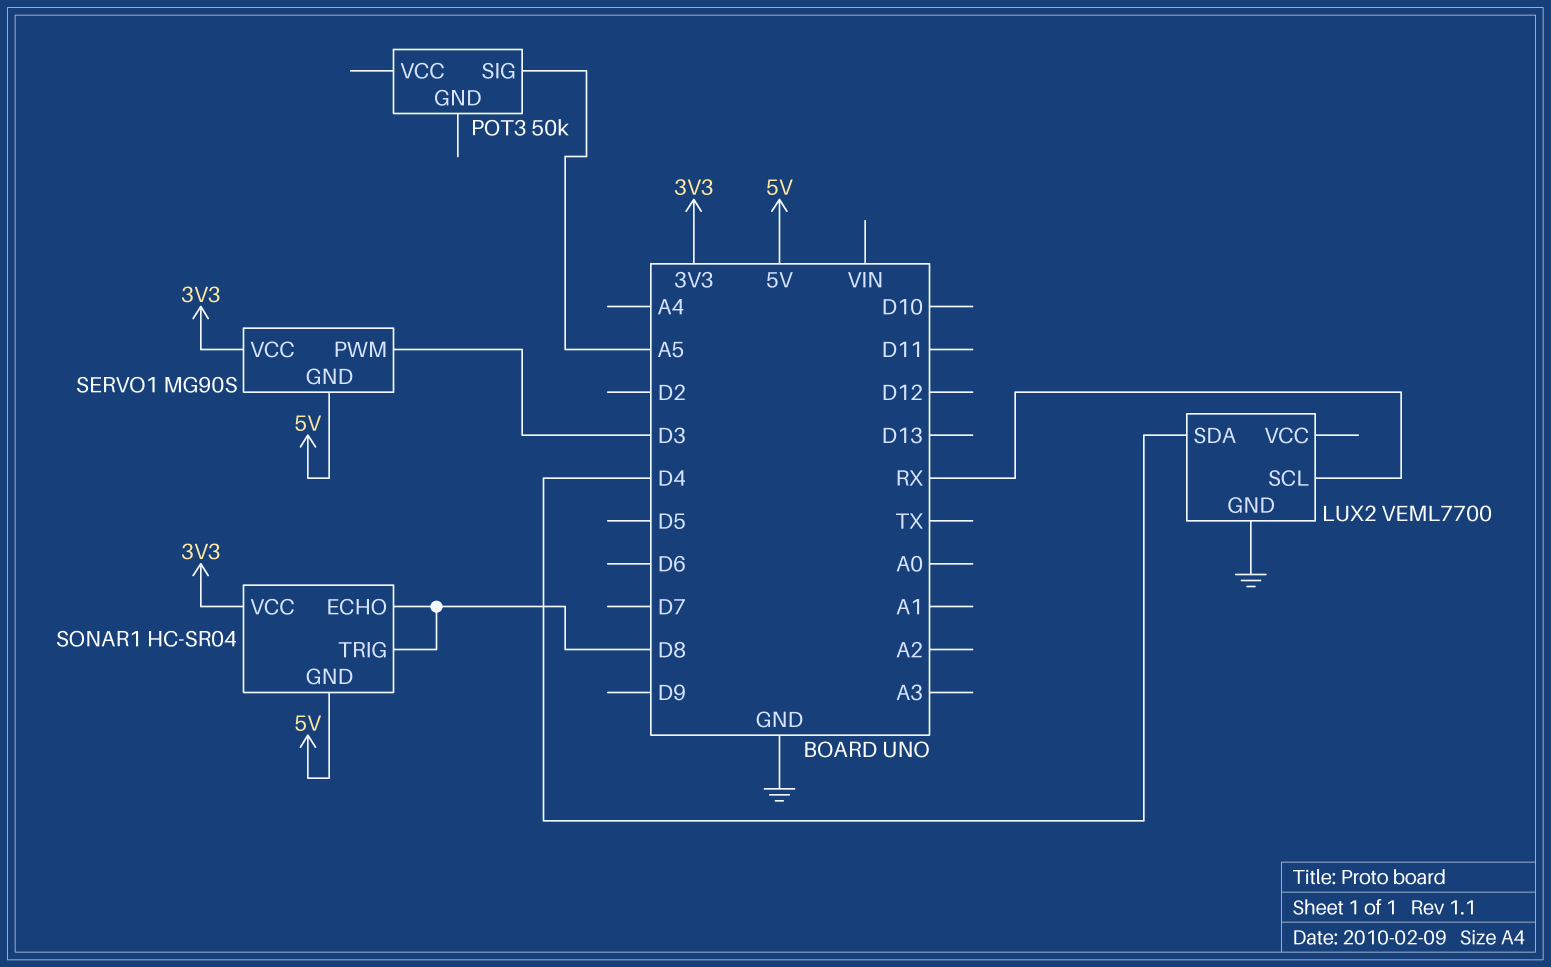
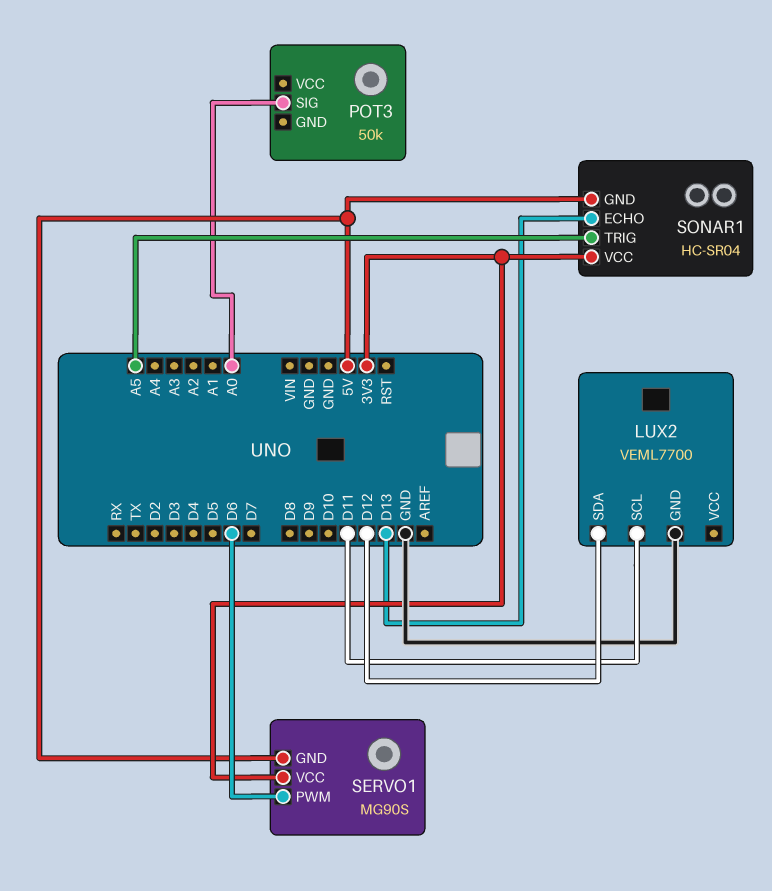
LUX2 pin SCL: RX -> D11
LUX2 pin SDA: D4 -> D12
POT3 pin SIG: A5 -> A0
SERVO1 pin PWM: D3 -> D6
SONAR1 pin ECHO: D8 -> D13
SONAR1 pin TRIG: D8 -> A5

